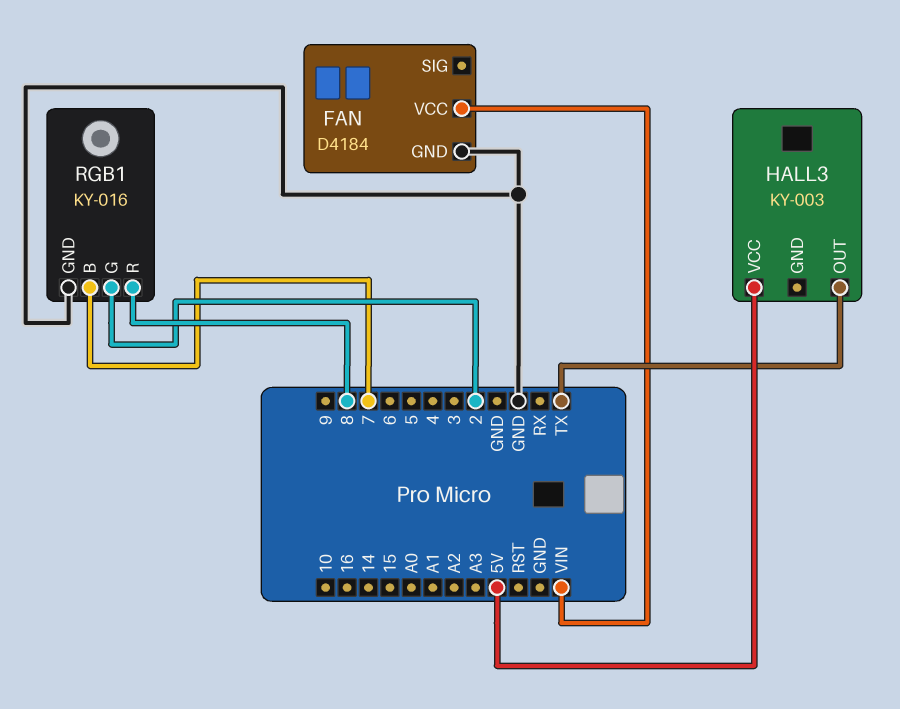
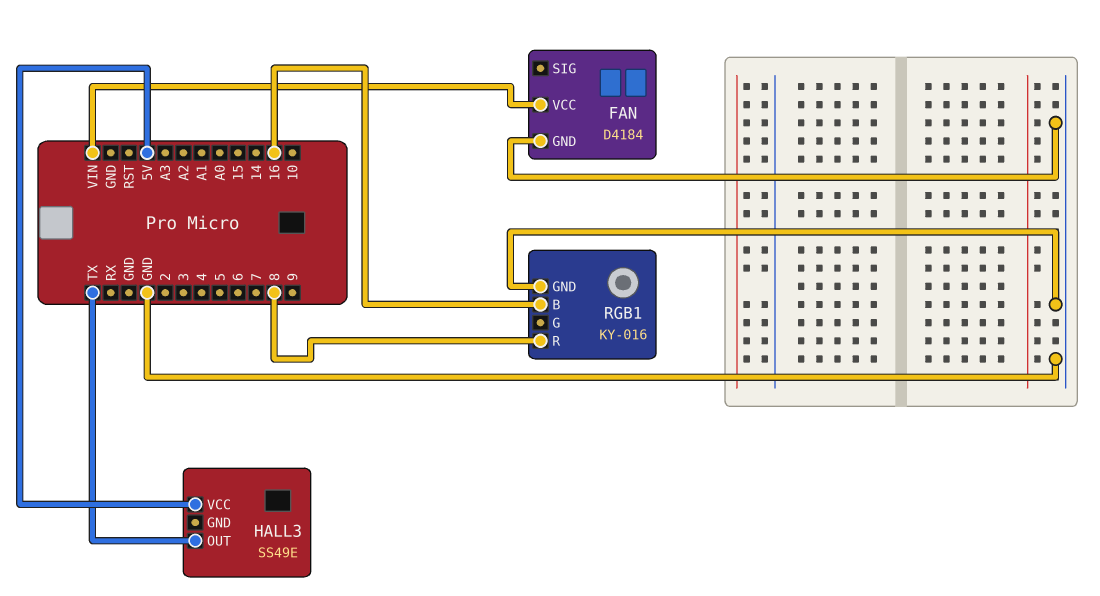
HALL3: KY-003 -> SS49E
RGB1 pin B: 7 -> 16
RGB1 pin G: 2 -> none

